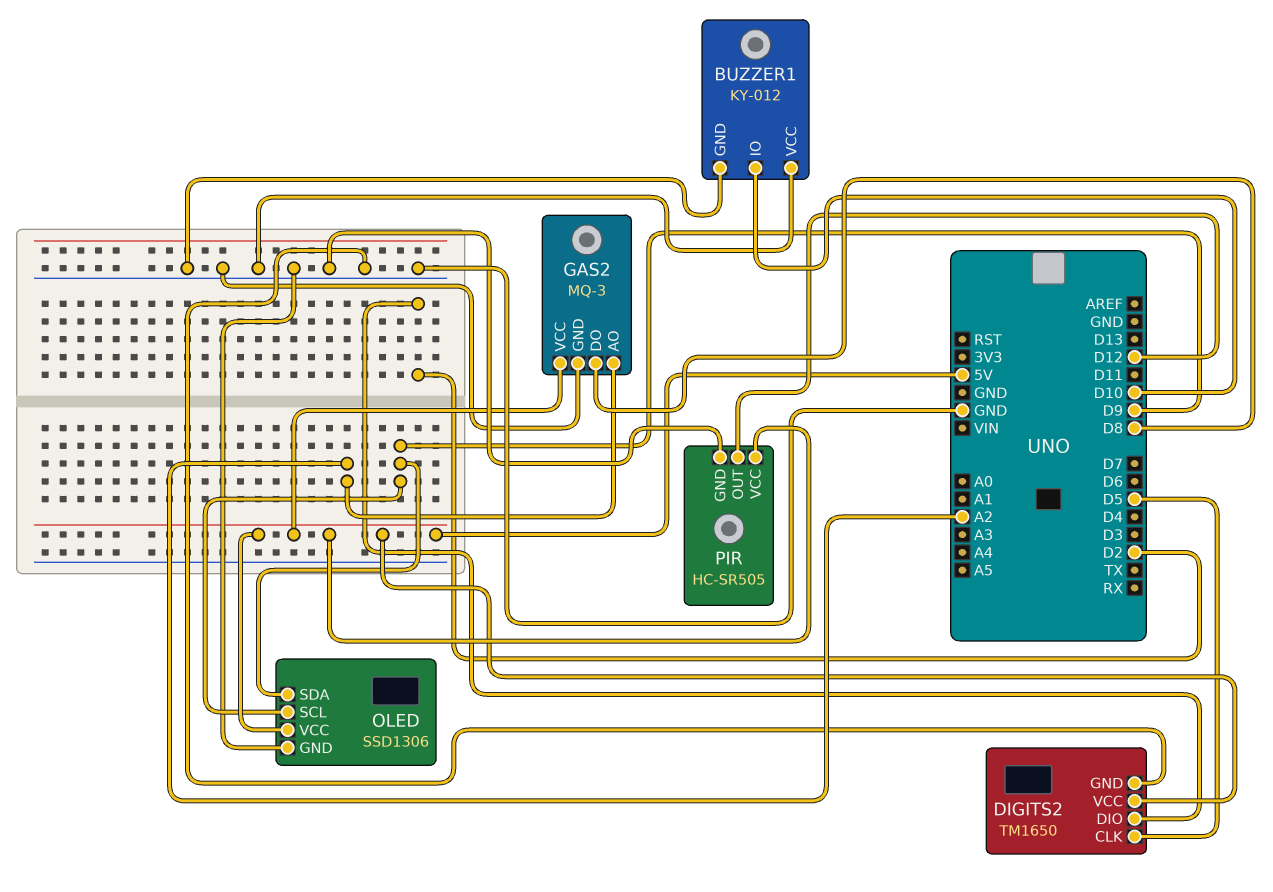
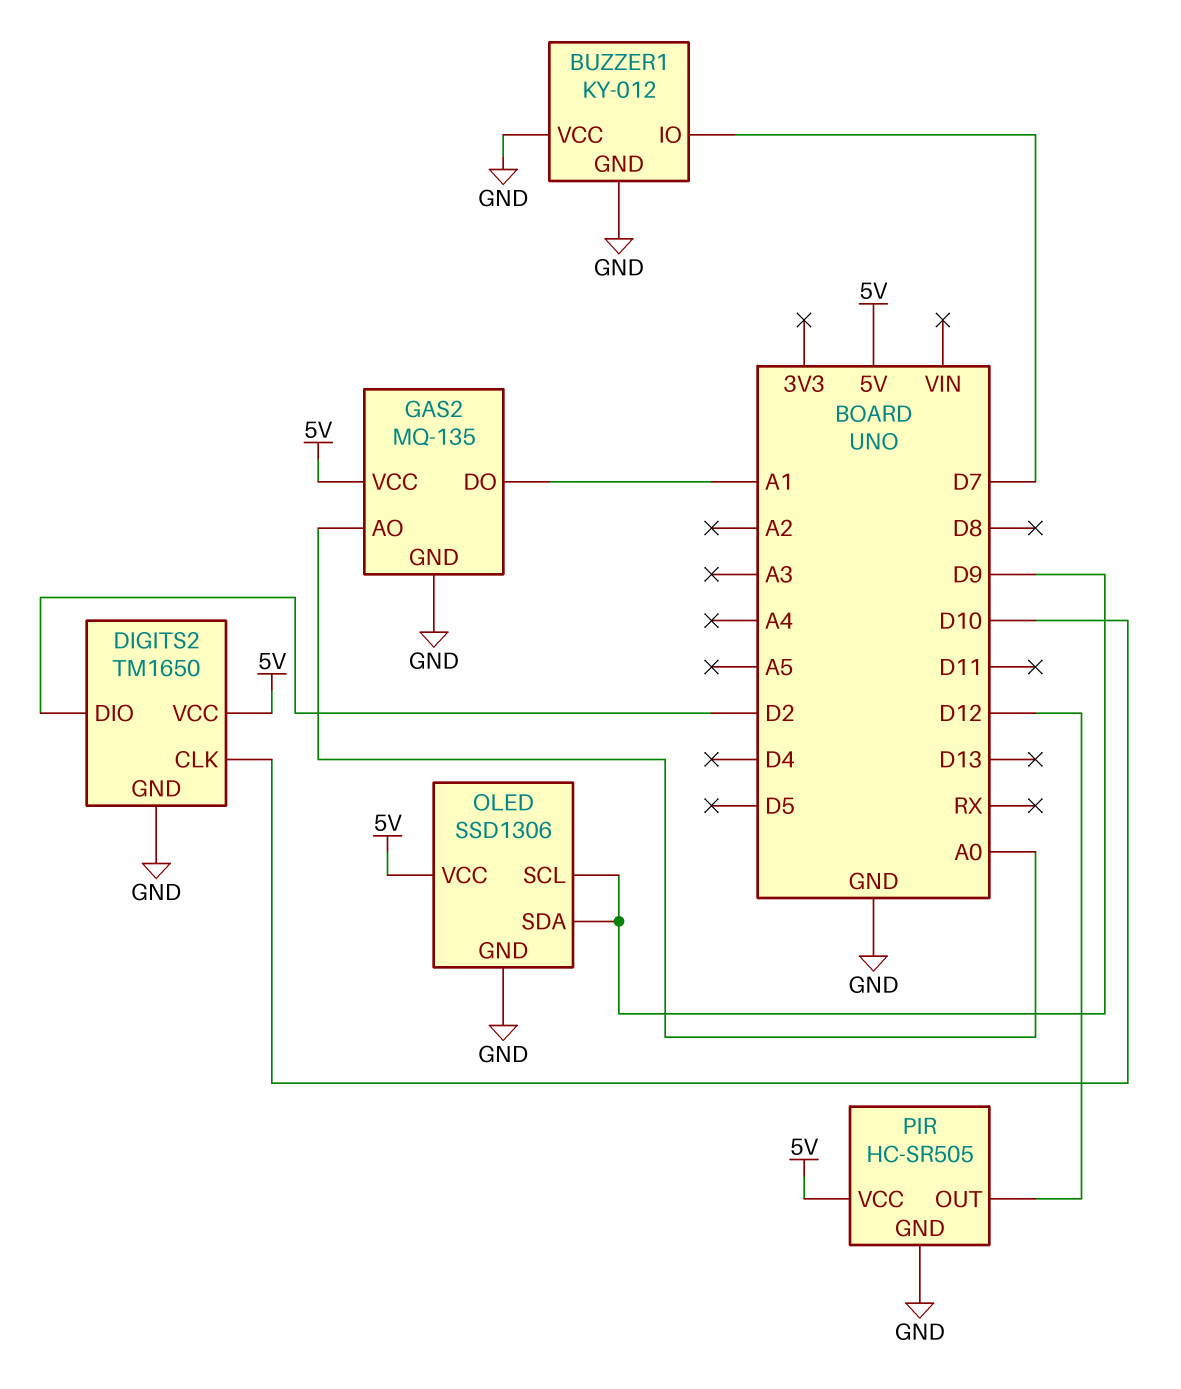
BUZZER1 pin IO: D10 -> D7
DIGITS2 pin CLK: D5 -> D10
GAS2: MQ-3 -> MQ-135
GAS2 pin AO: A2 -> A0
GAS2 pin DO: D8 -> A1

